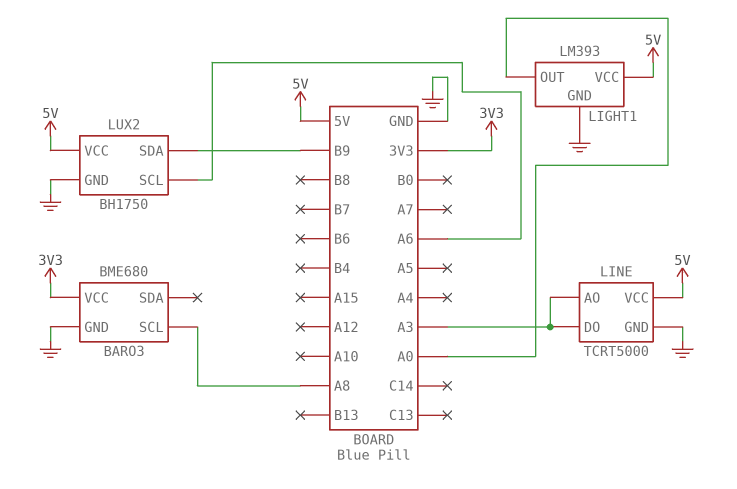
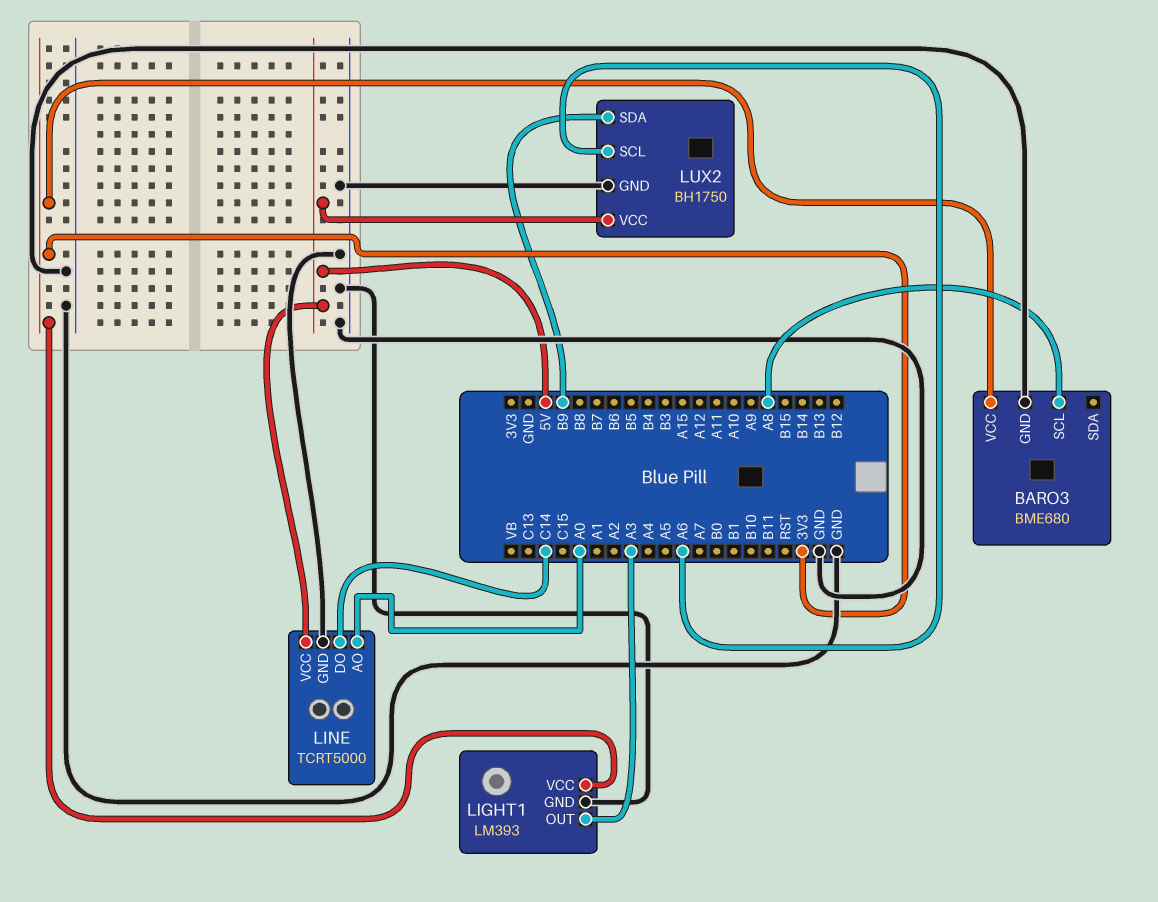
LIGHT1 pin OUT: A0 -> A3
LIGHT1 pin VCC: 5V -> 3V3
LINE pin AO: A3 -> A0
LINE pin DO: A3 -> C14

